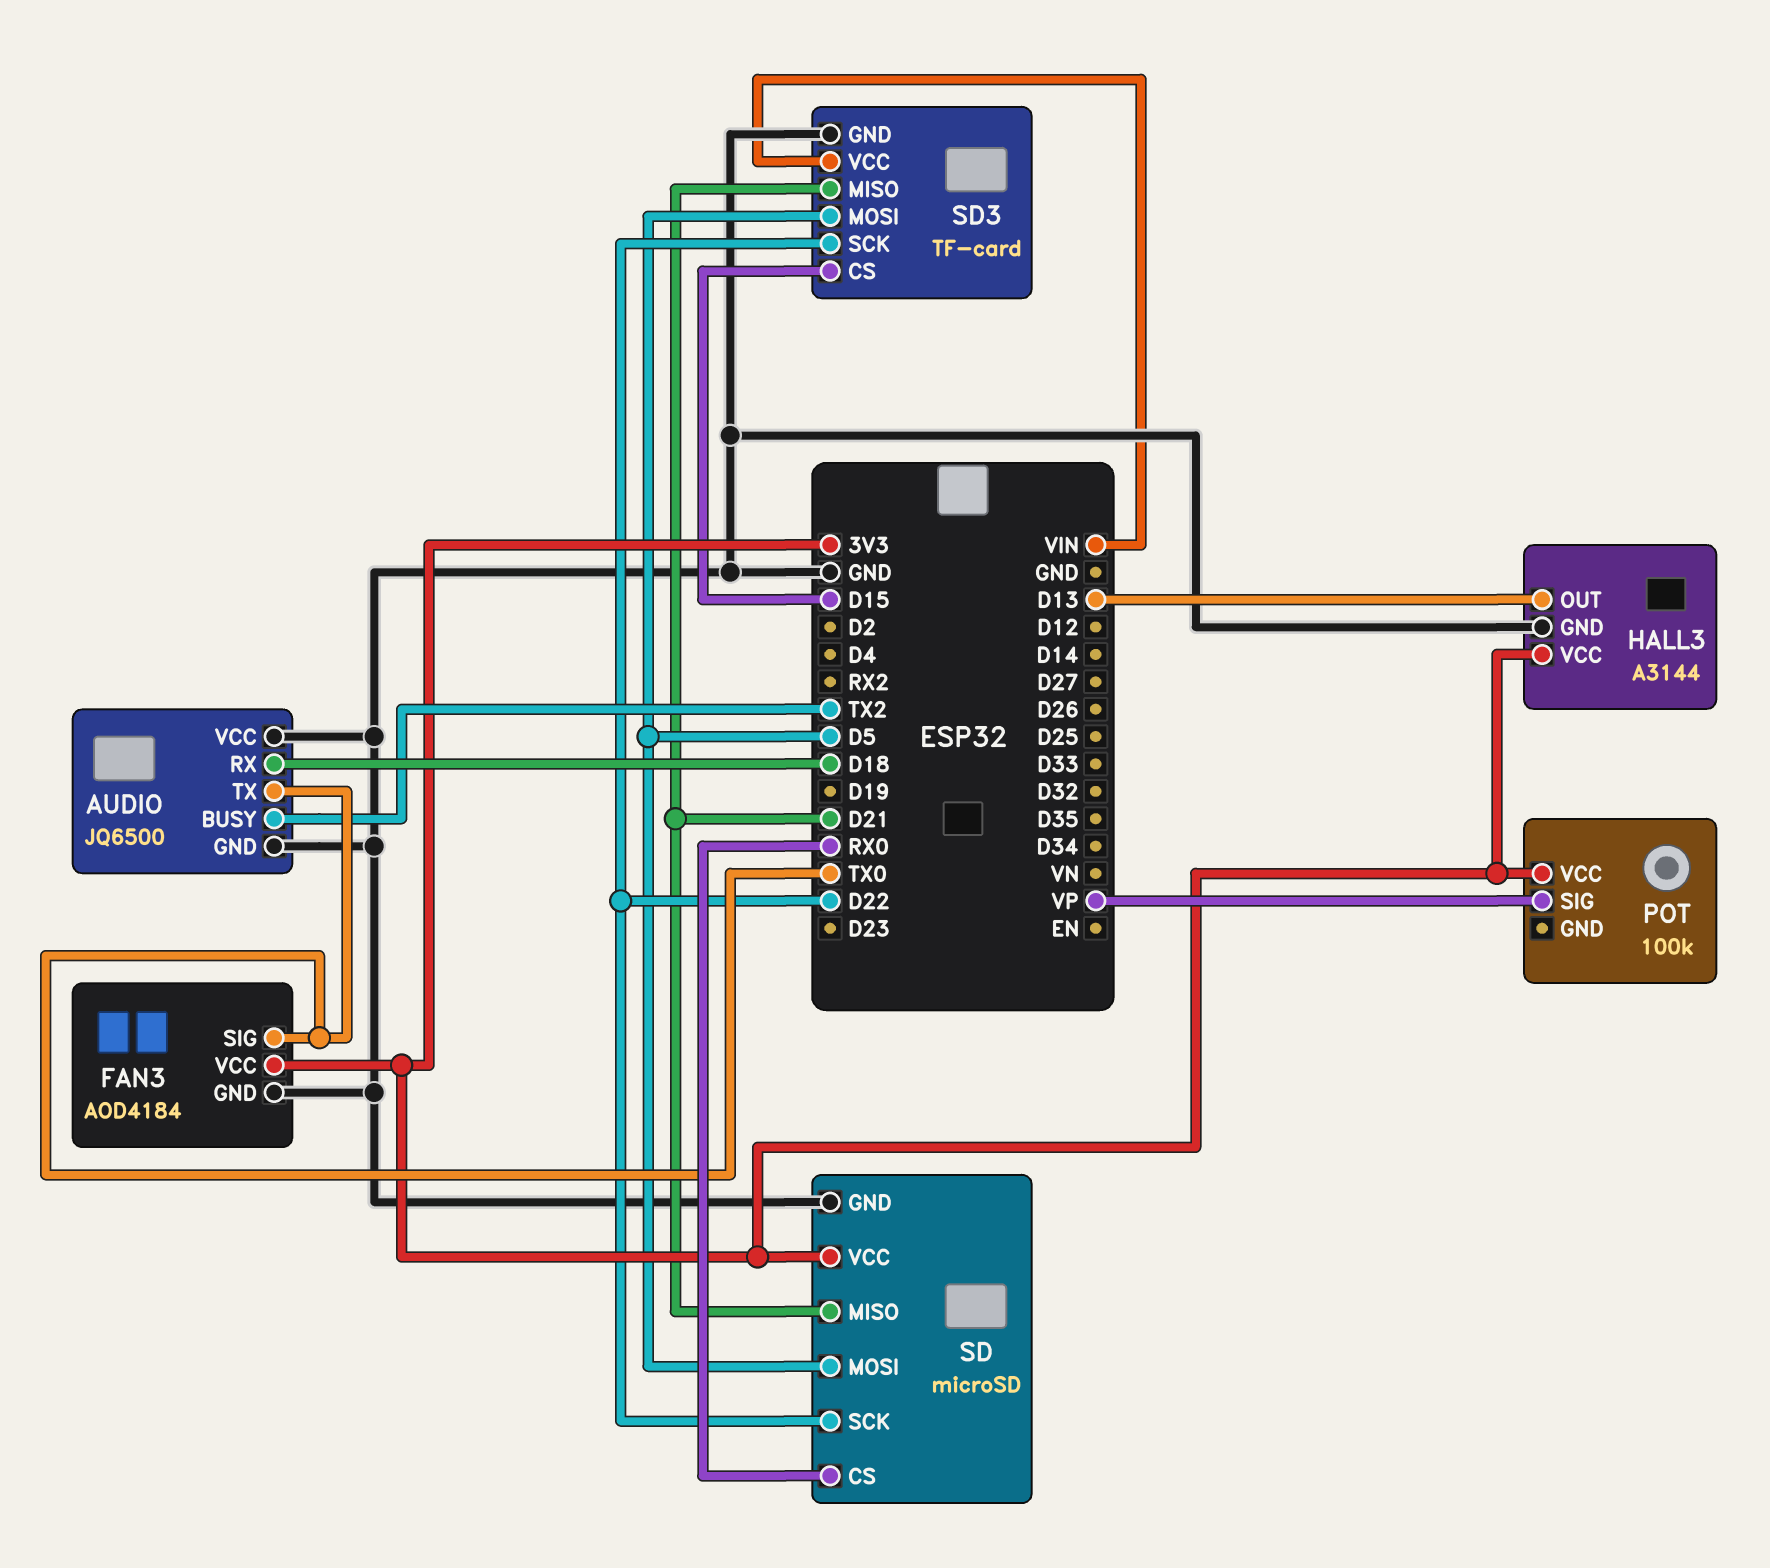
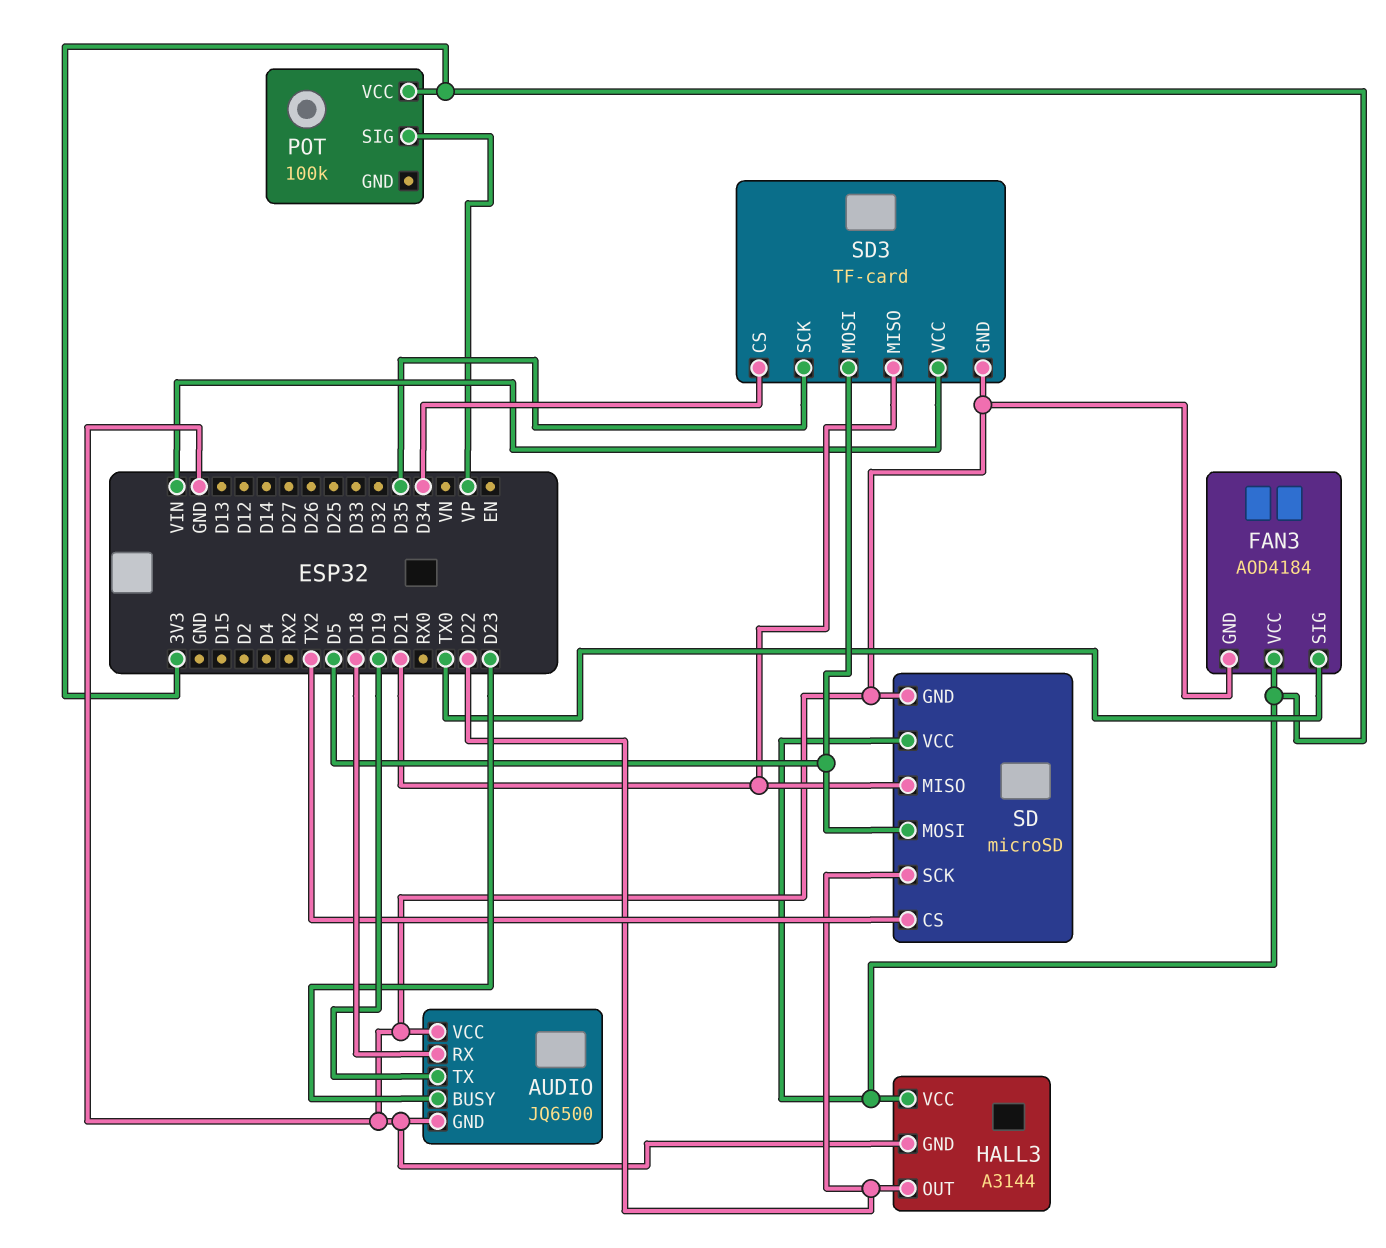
AUDIO pin BUSY: TX2 -> D23
AUDIO pin TX: TX0 -> D19
HALL3 pin OUT: D13 -> D22
SD pin CS: RX0 -> TX2
SD3 pin CS: D15 -> D34
SD3 pin SCK: D22 -> D35

